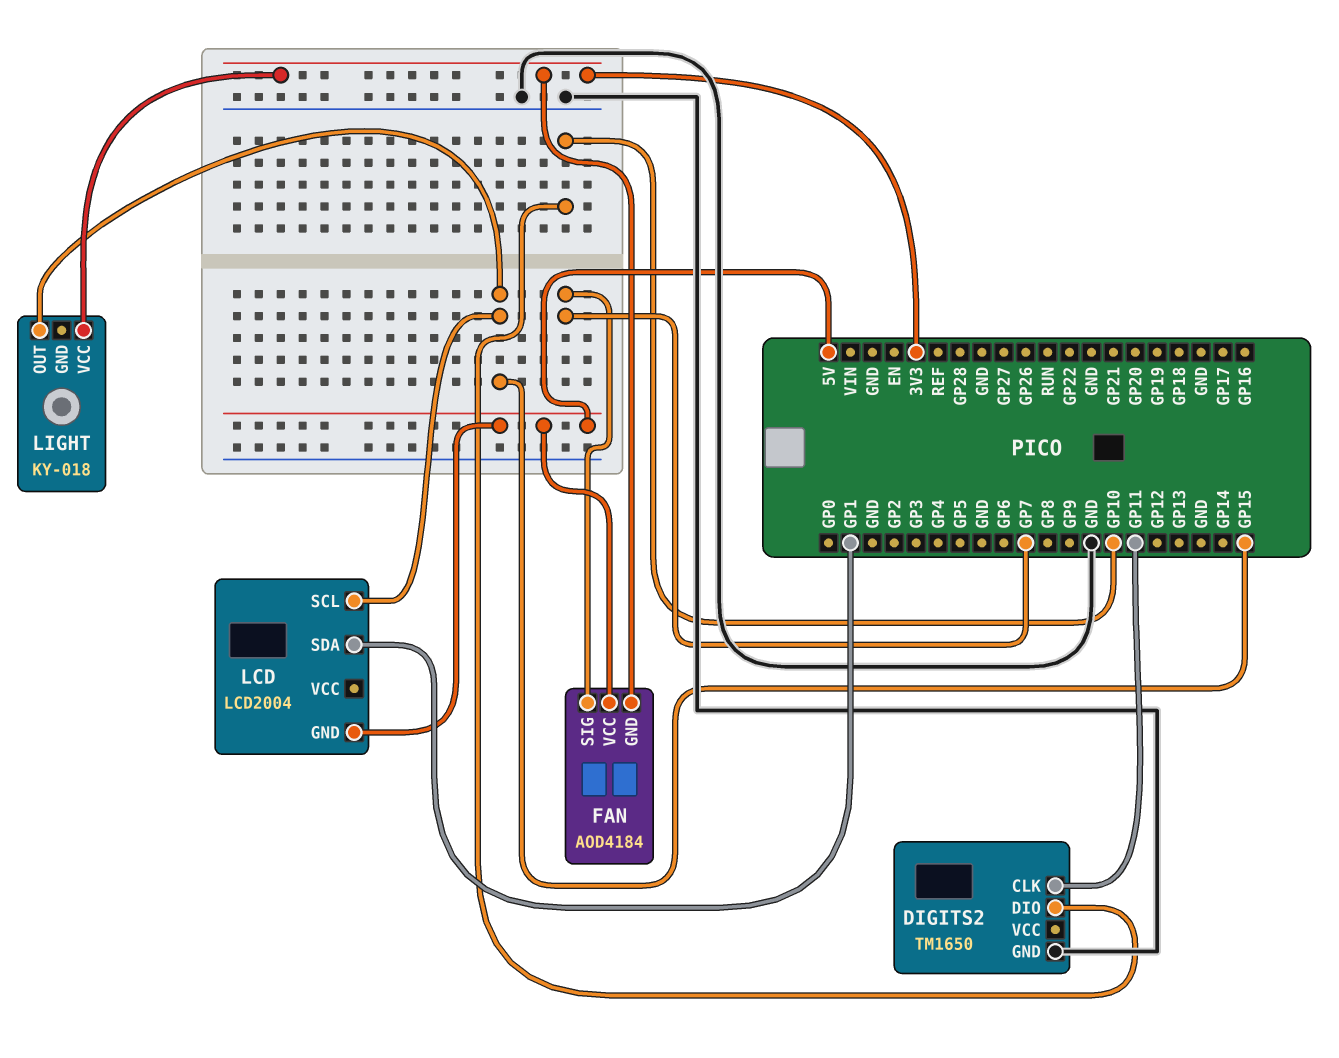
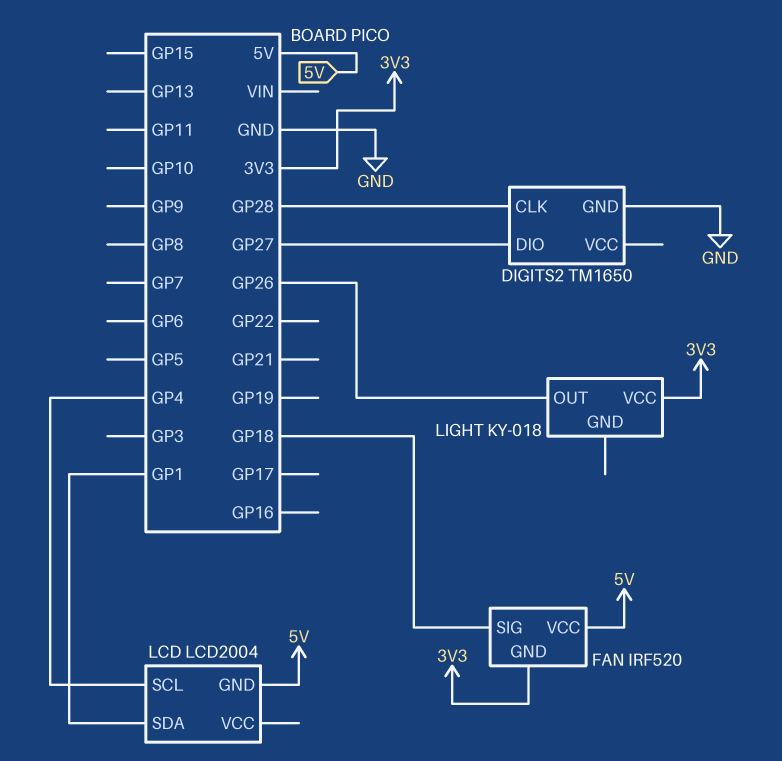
DIGITS2 pin CLK: GP11 -> GP28
DIGITS2 pin DIO: GP10 -> GP27
FAN: AOD4184 -> IRF520
FAN pin SIG: GP7 -> GP18
LCD pin SCL: GP15 -> GP4
LIGHT pin OUT: GP15 -> GP26

